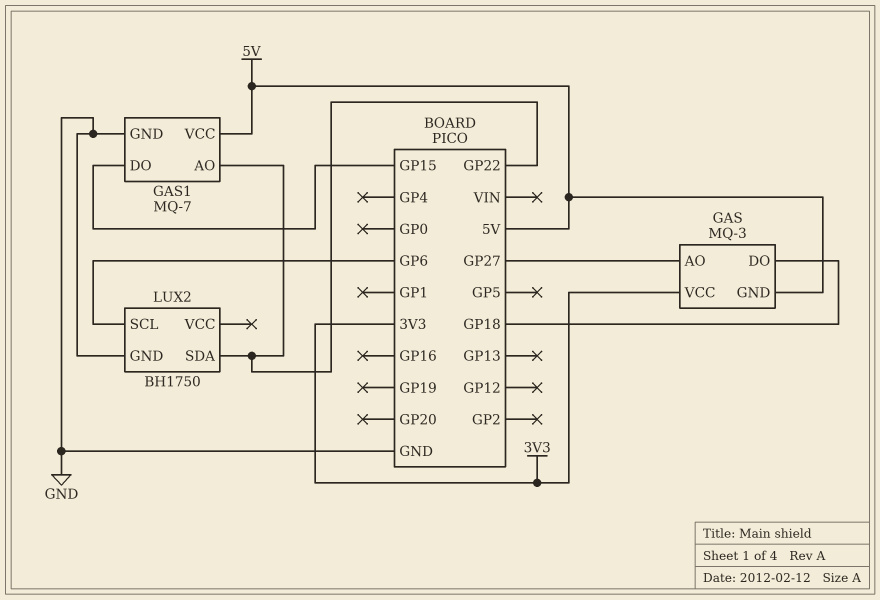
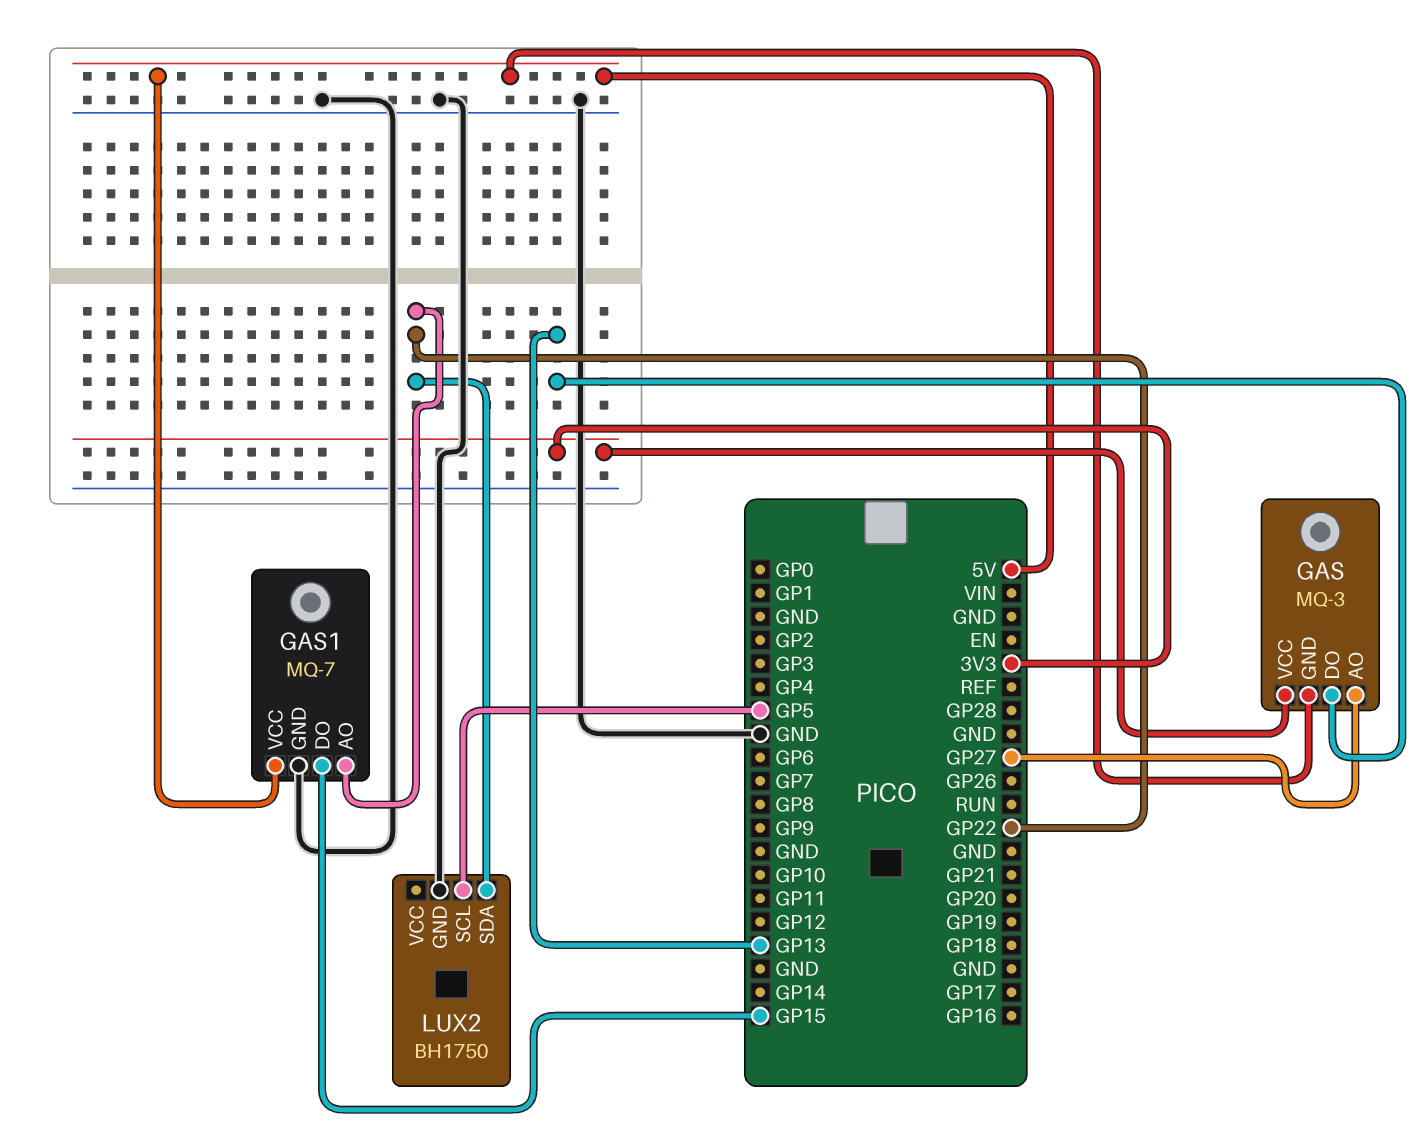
GAS pin DO: GP18 -> GP13
LUX2 pin SCL: GP6 -> GP5

